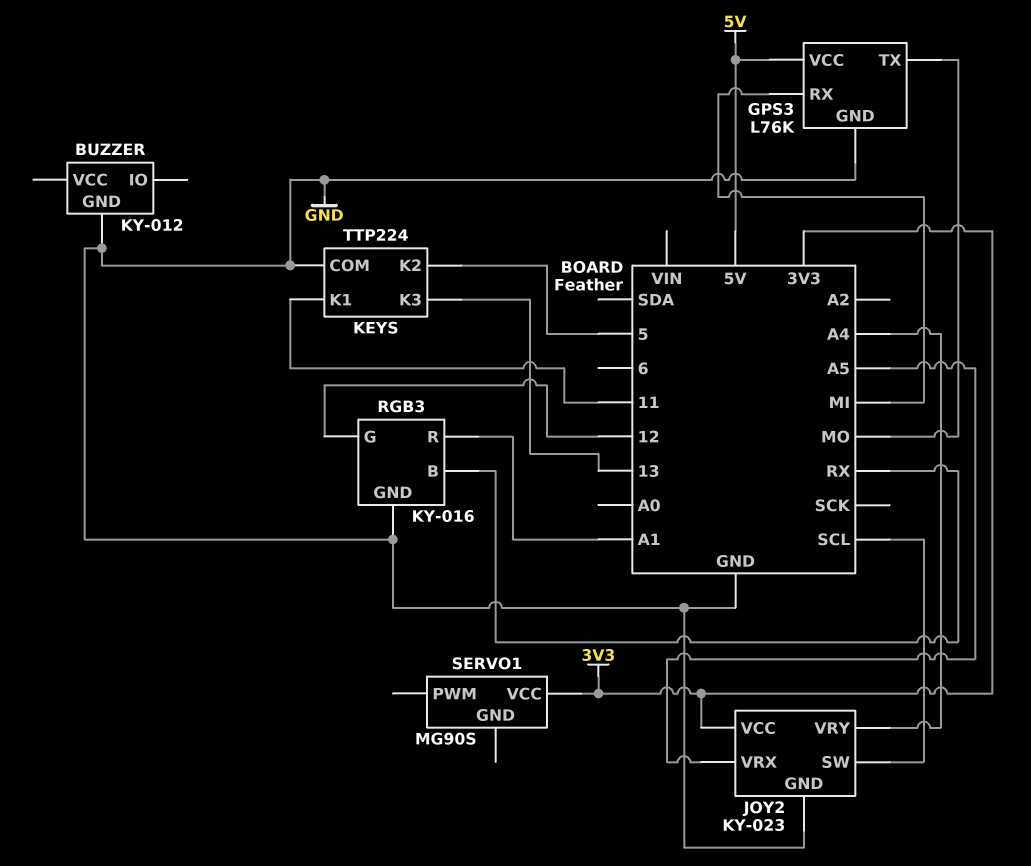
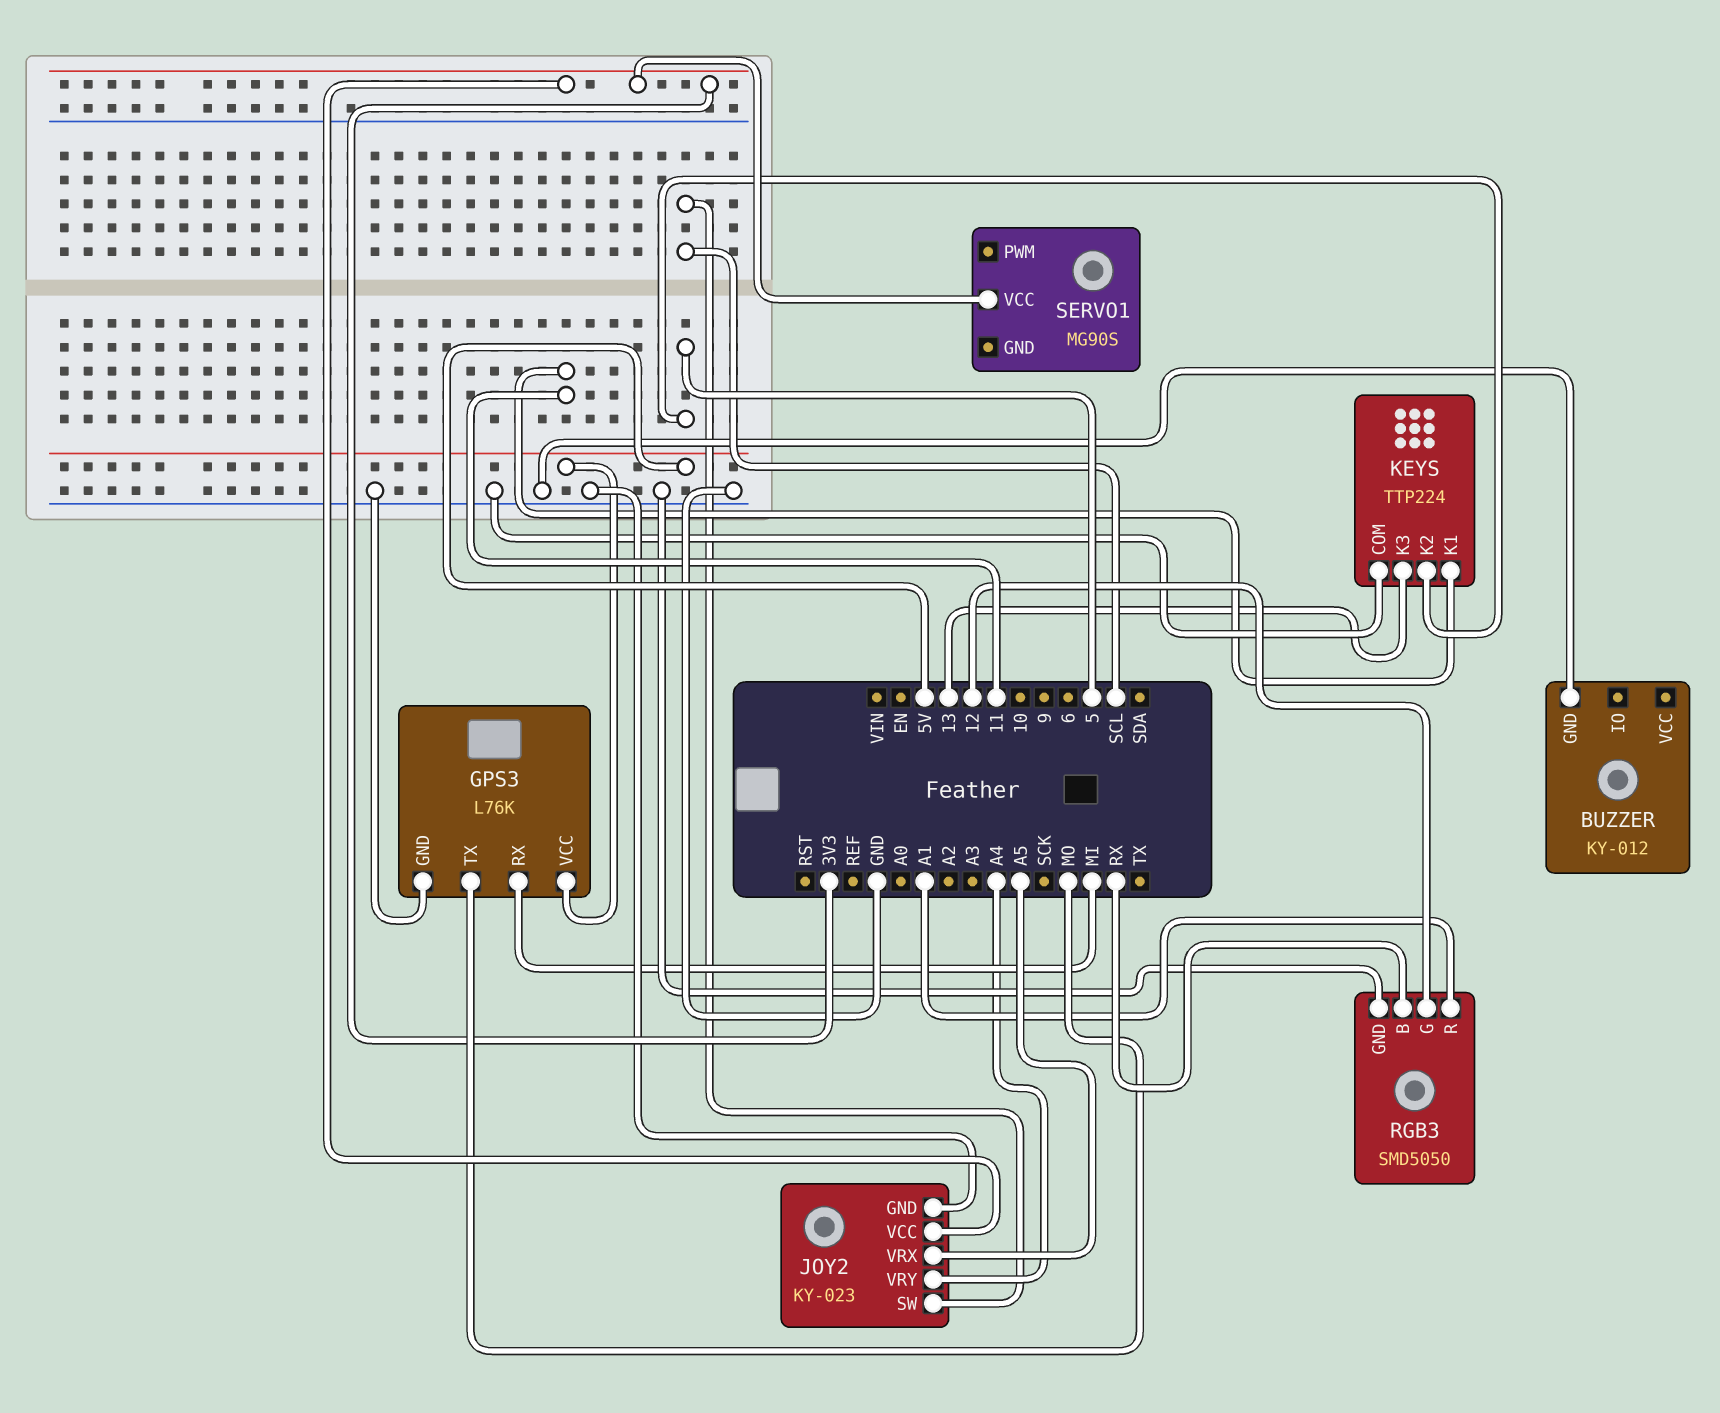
RGB3: KY-016 -> SMD5050

